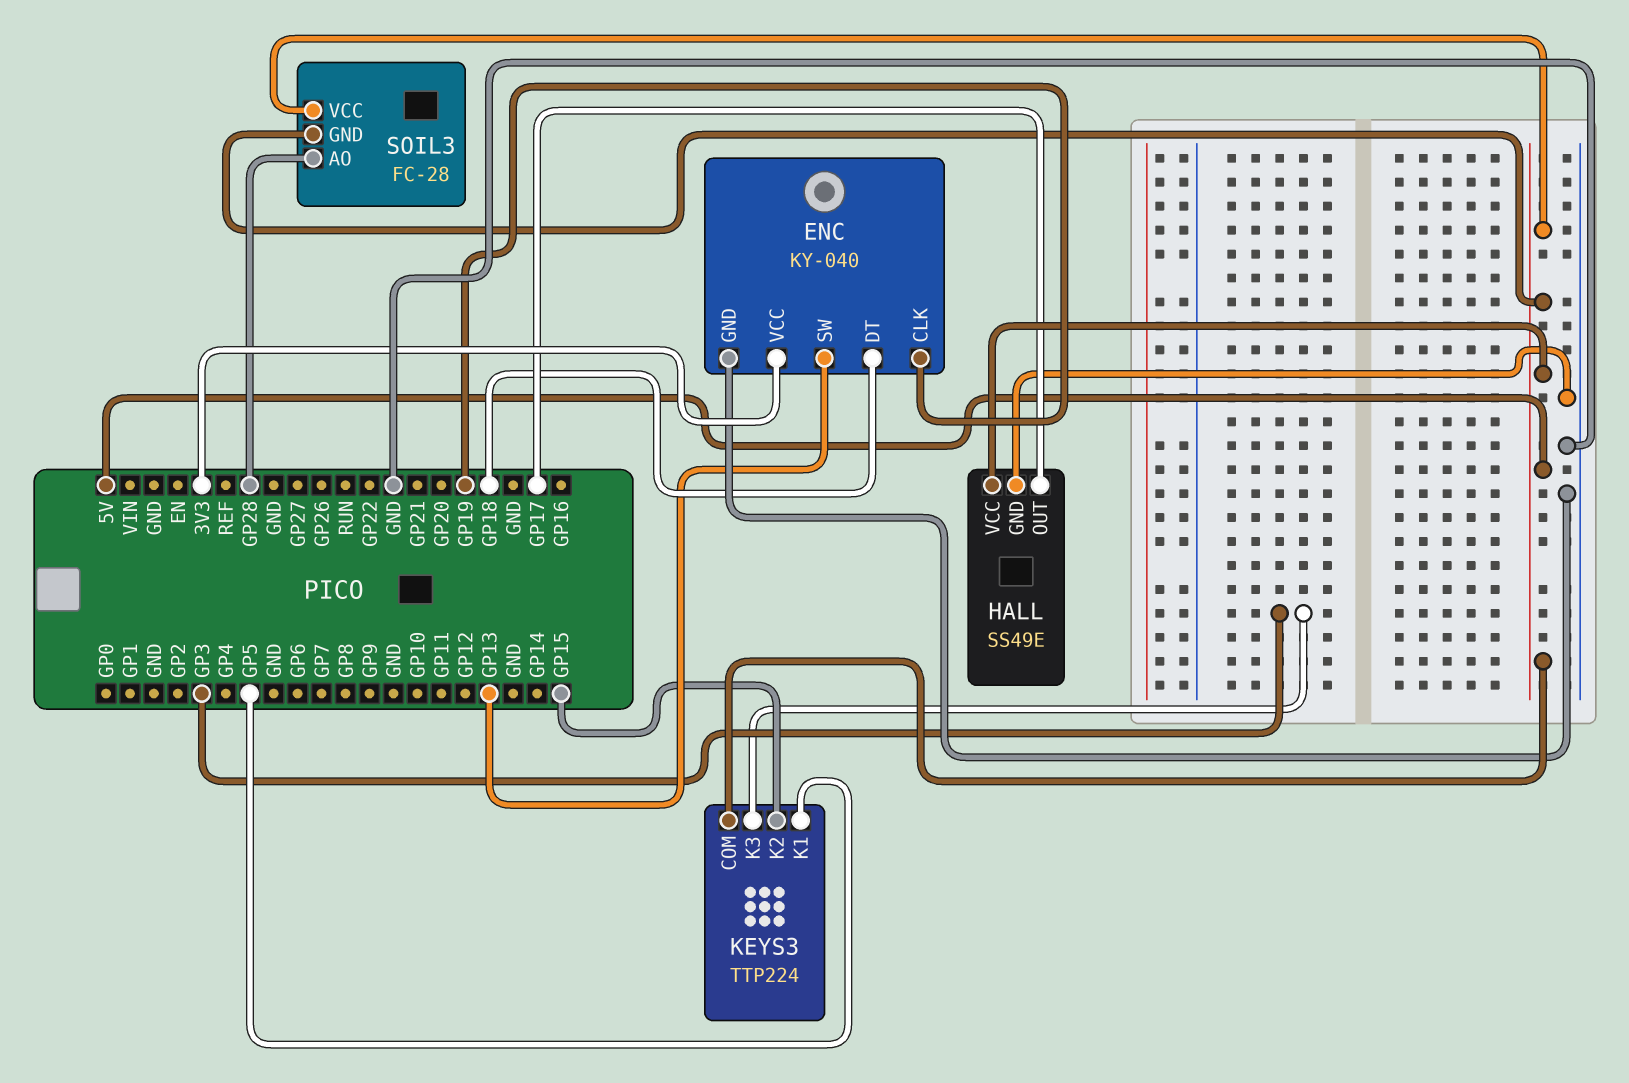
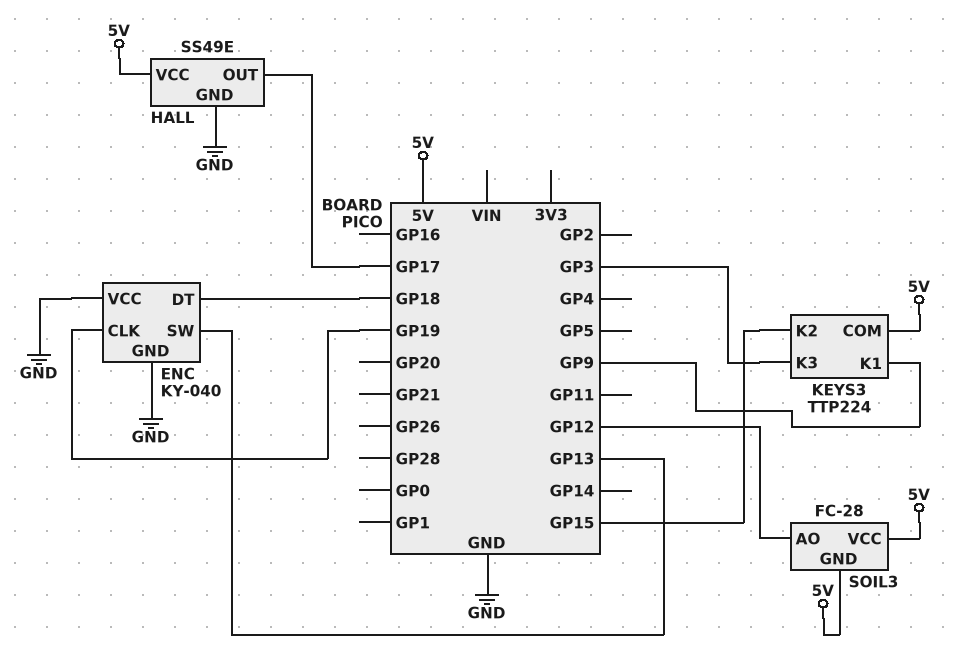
ENC pin VCC: 3V3 -> GND
KEYS3 pin K1: GP5 -> GP9
SOIL3 pin AO: GP28 -> GP12

